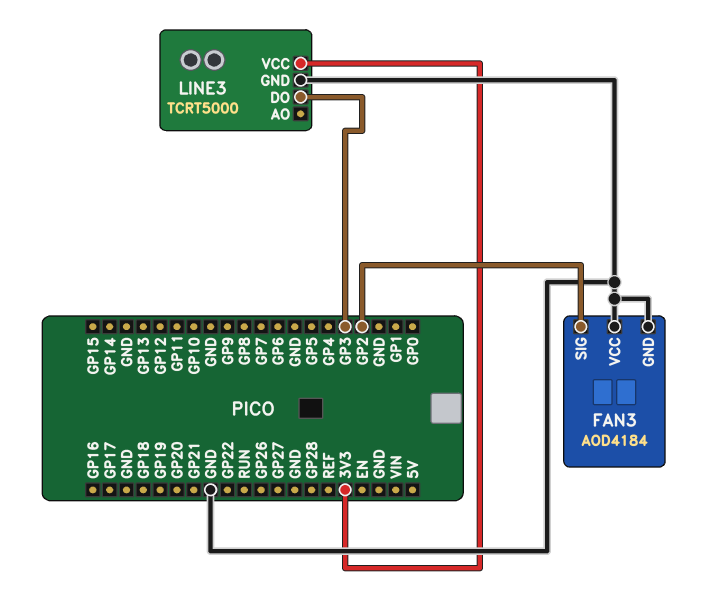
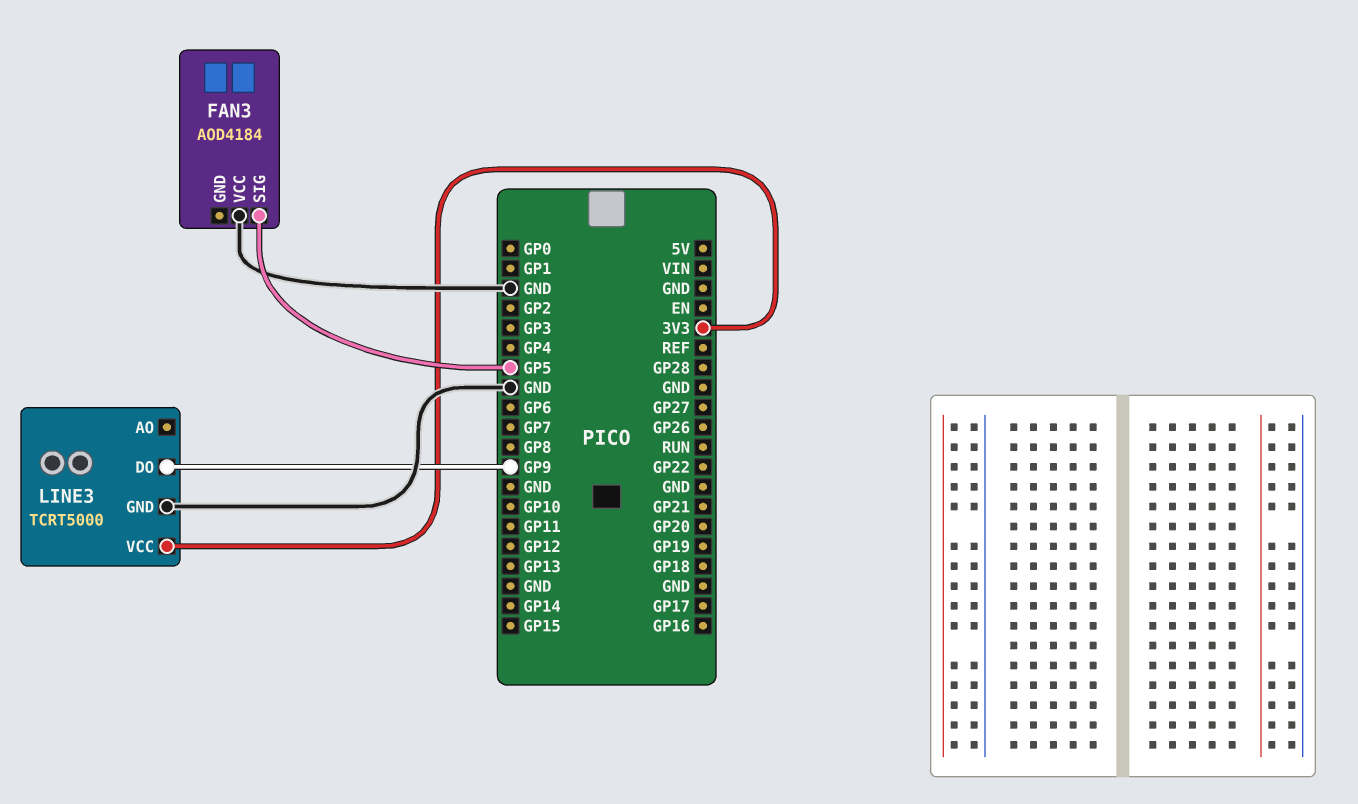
FAN3 pin GND: GND -> none
FAN3 pin SIG: GP2 -> GP5
LINE3 pin DO: GP3 -> GP9

